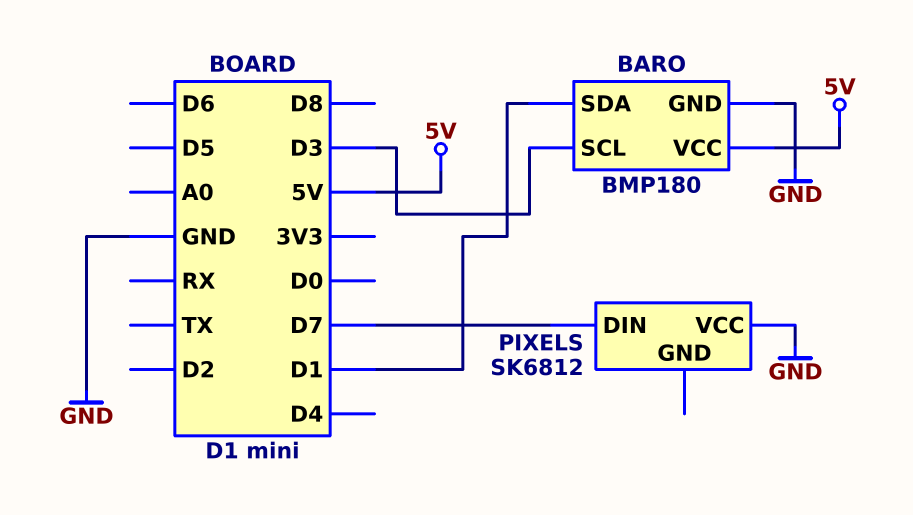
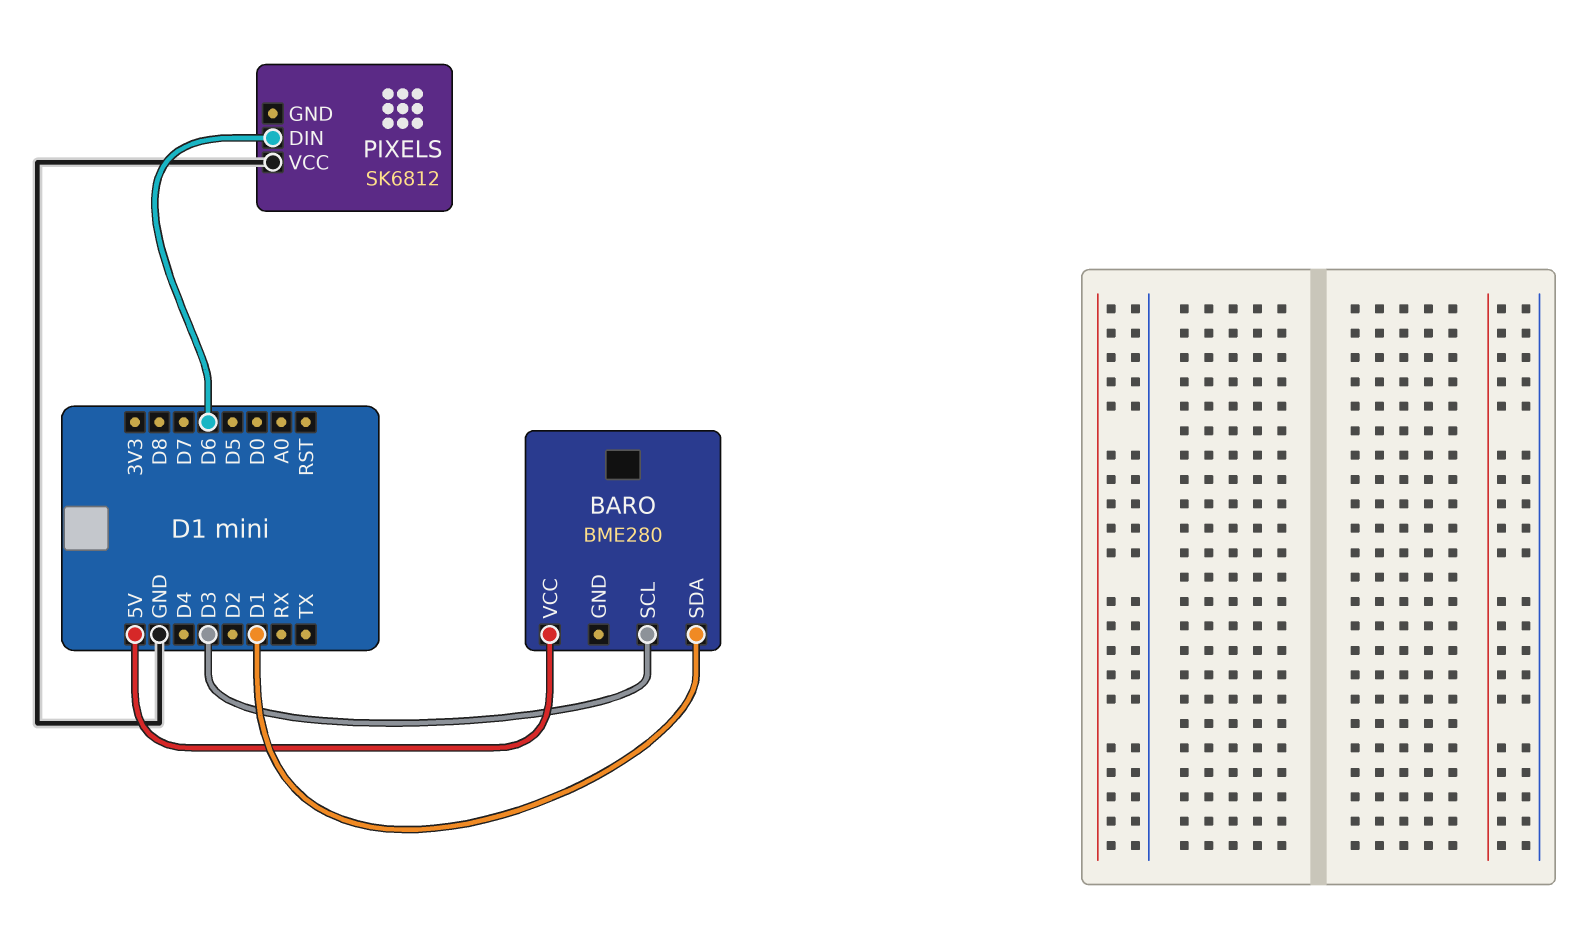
BARO: BMP180 -> BME280
BARO pin GND: GND -> none
PIXELS pin DIN: D7 -> D6

